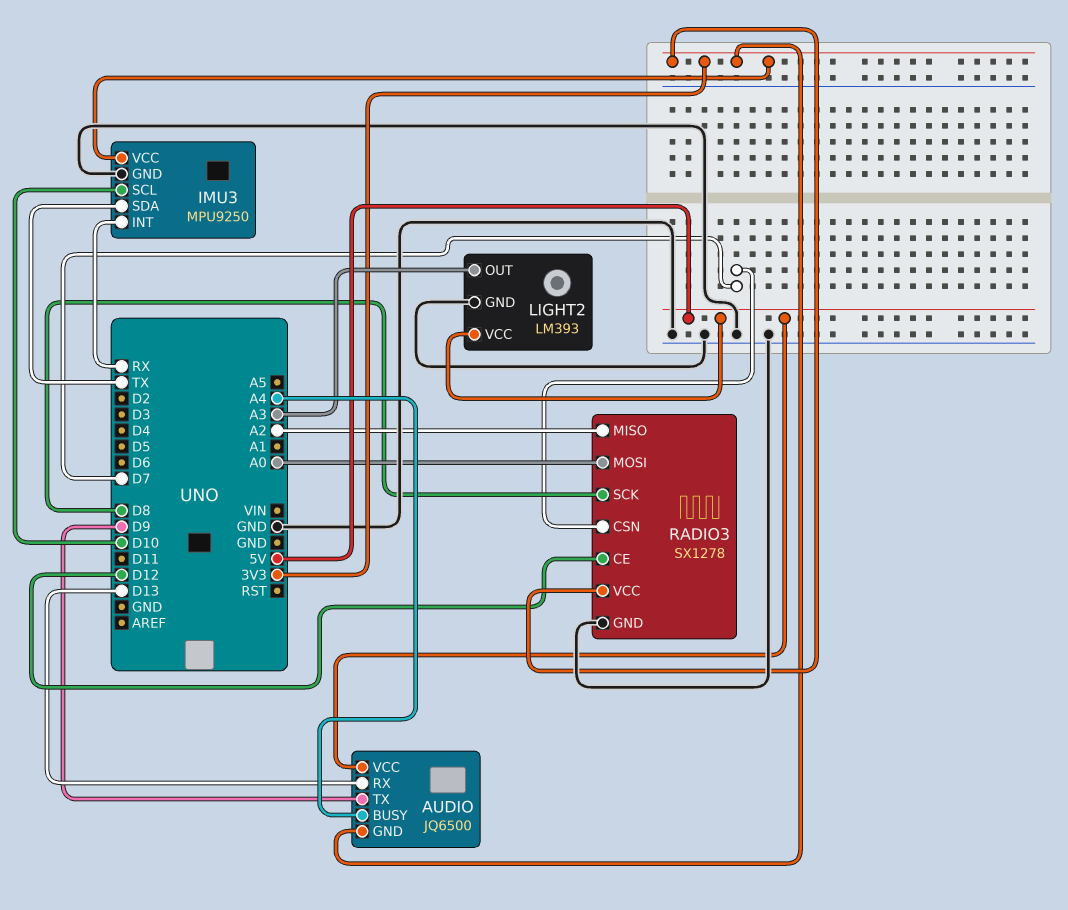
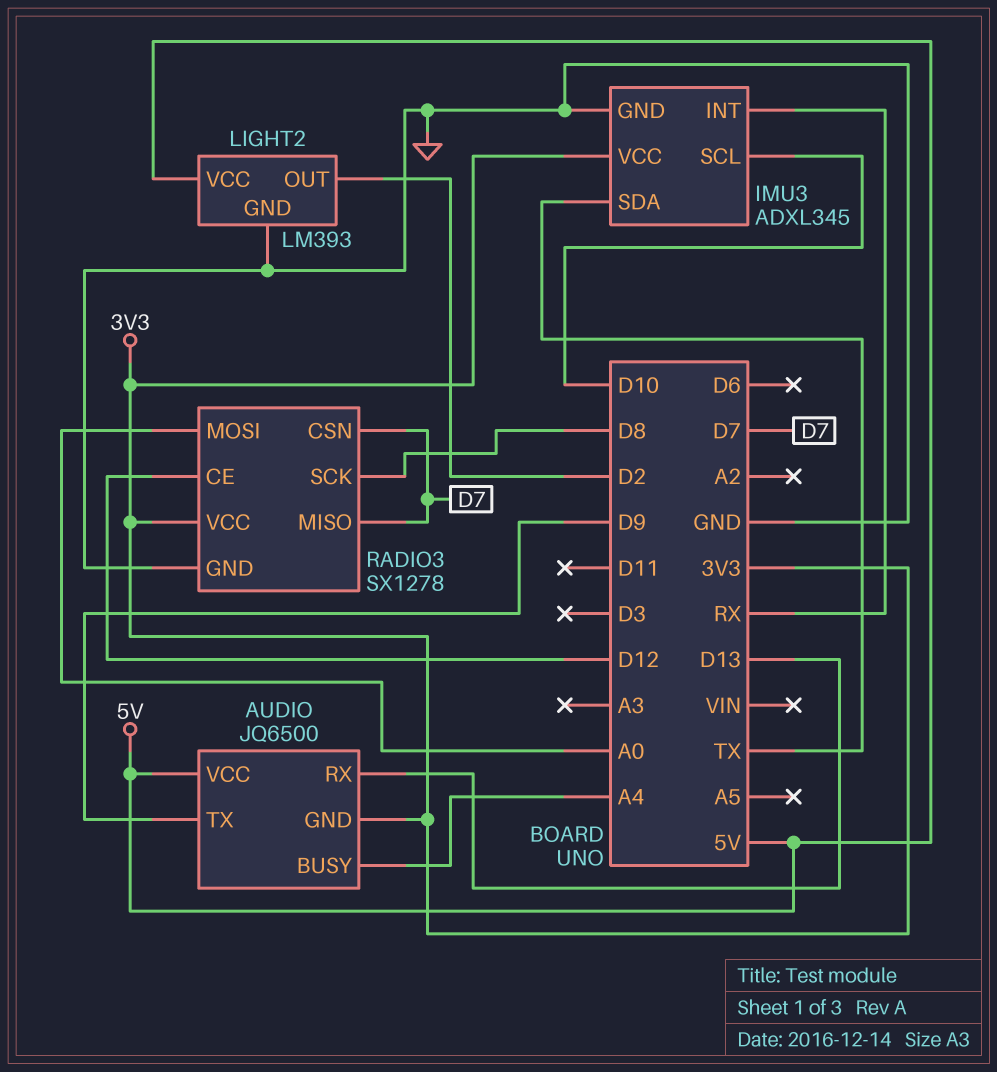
IMU3: MPU9250 -> ADXL345
LIGHT2 pin OUT: A3 -> D2
RADIO3 pin MISO: A2 -> D7

